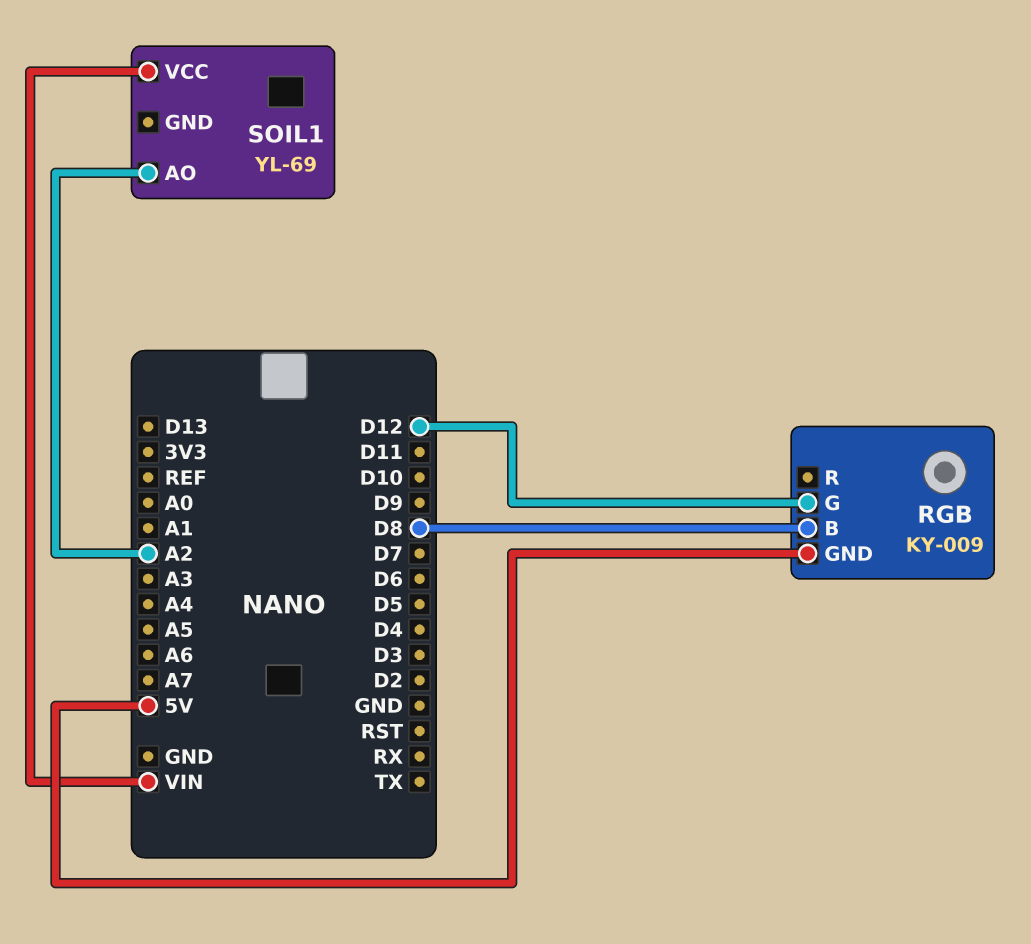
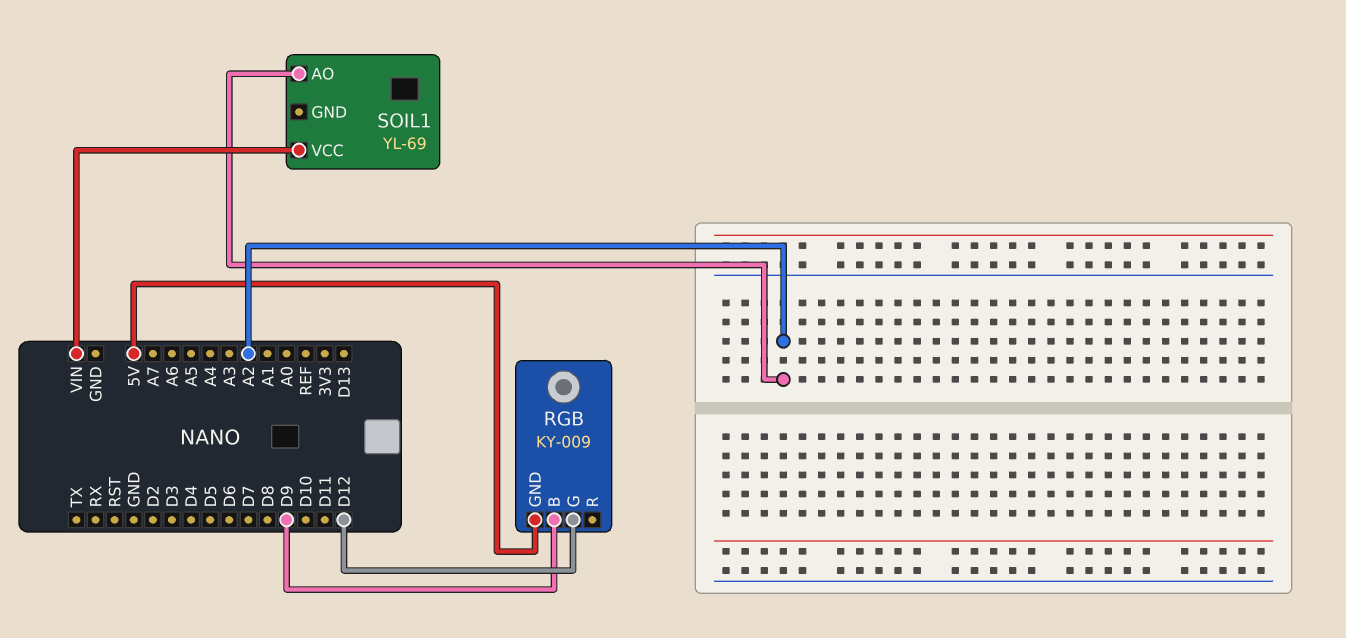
RGB pin B: D8 -> D9

